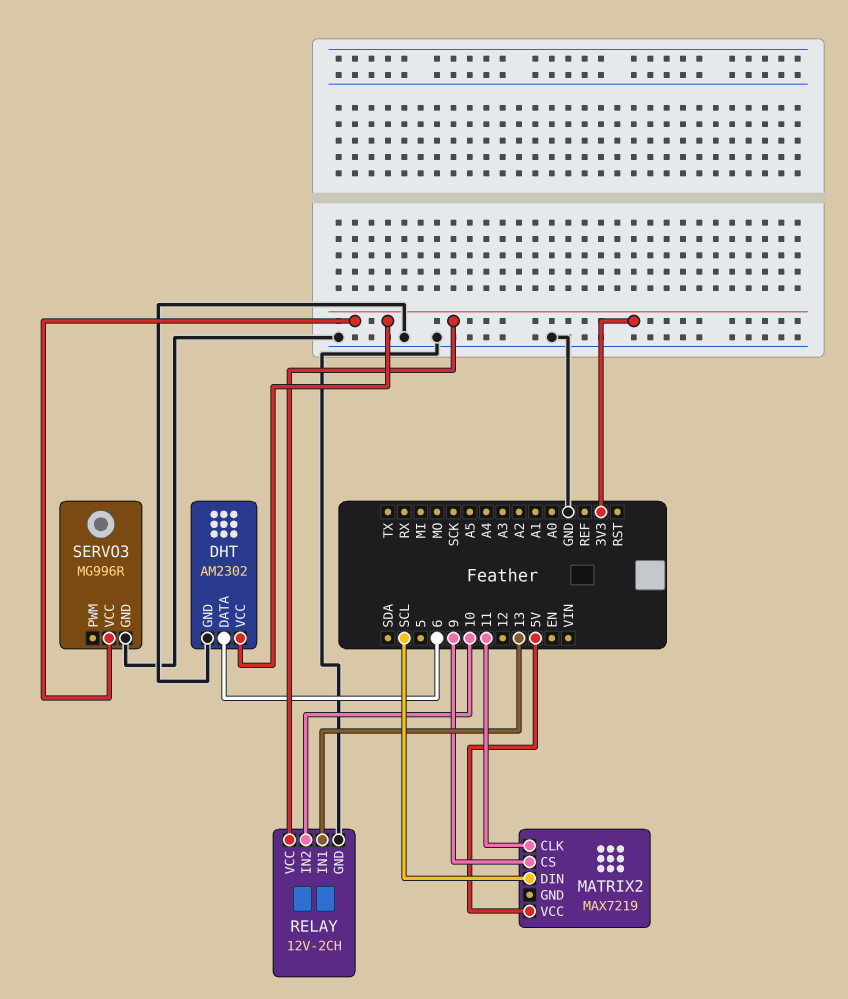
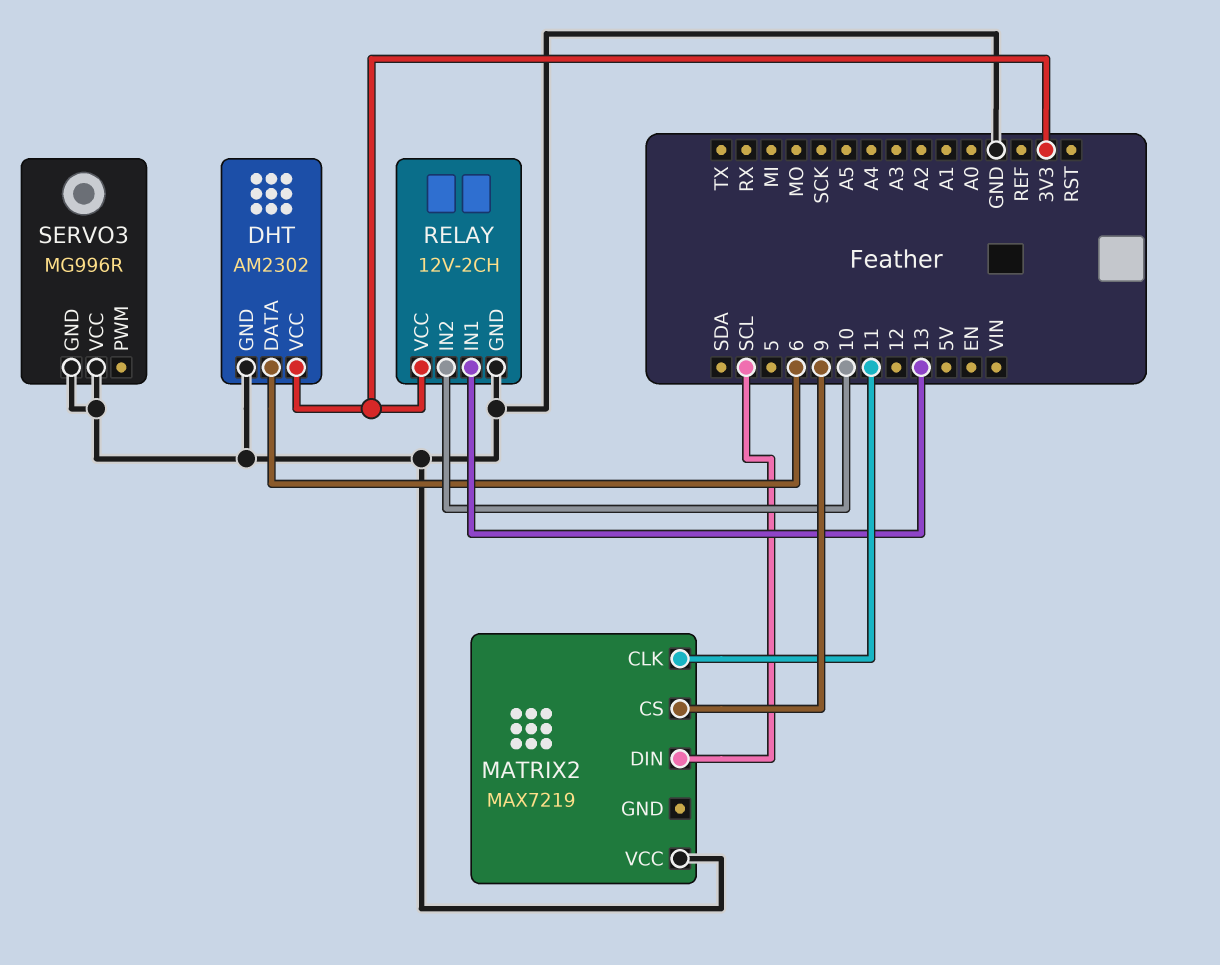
MATRIX2 pin VCC: 5V -> GND
SERVO3 pin VCC: 3V3 -> GND

